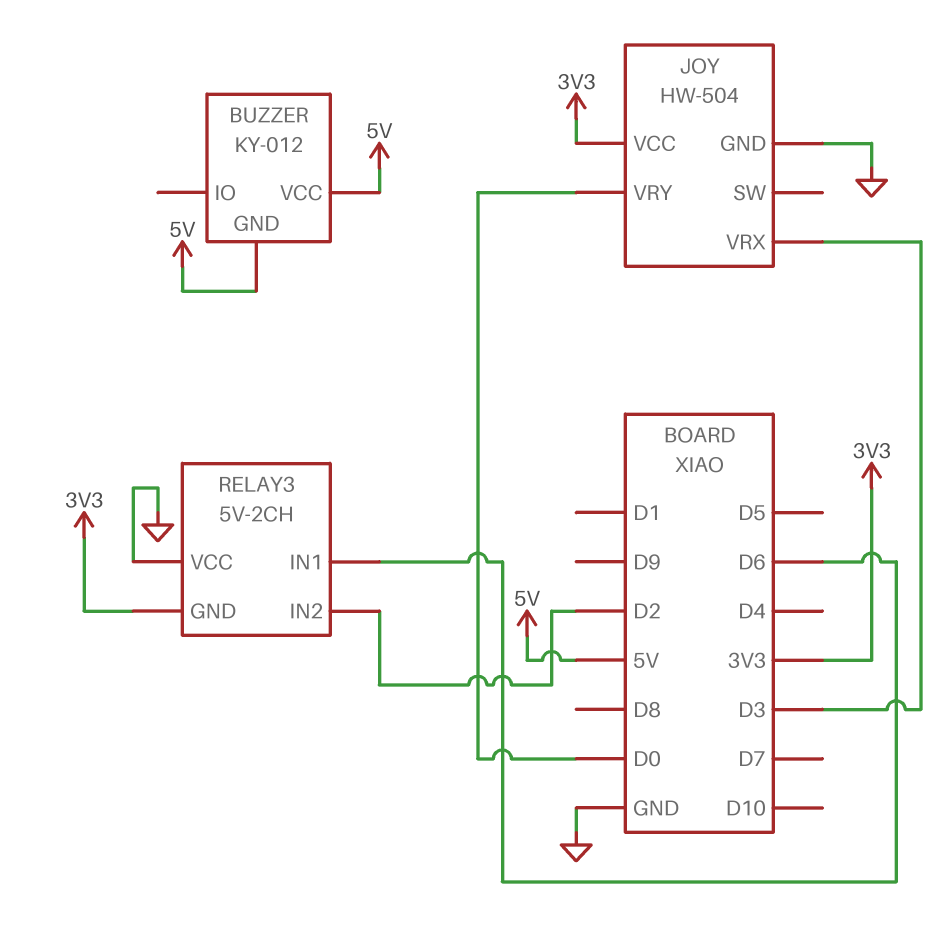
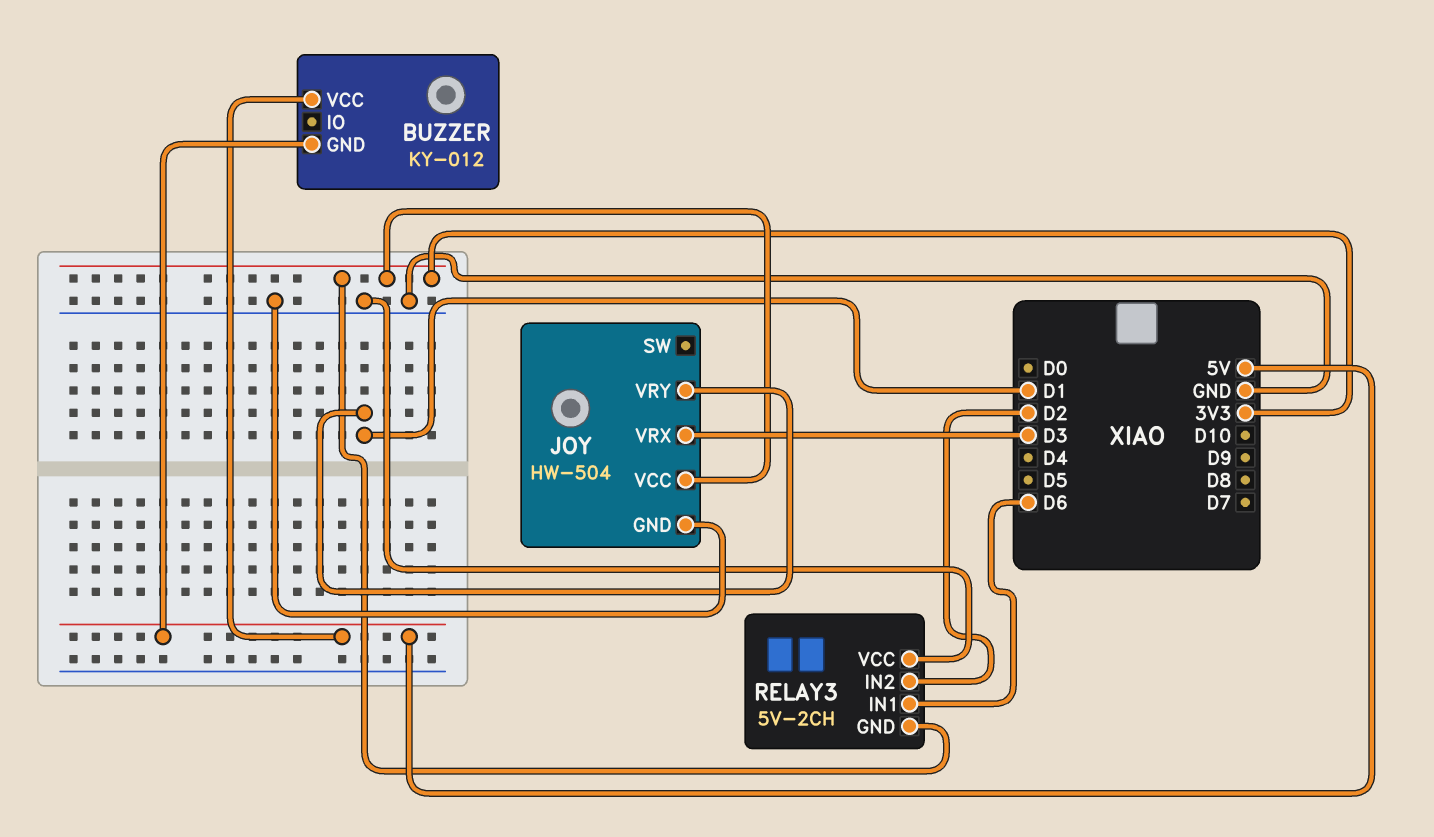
JOY pin VRY: D0 -> D1

